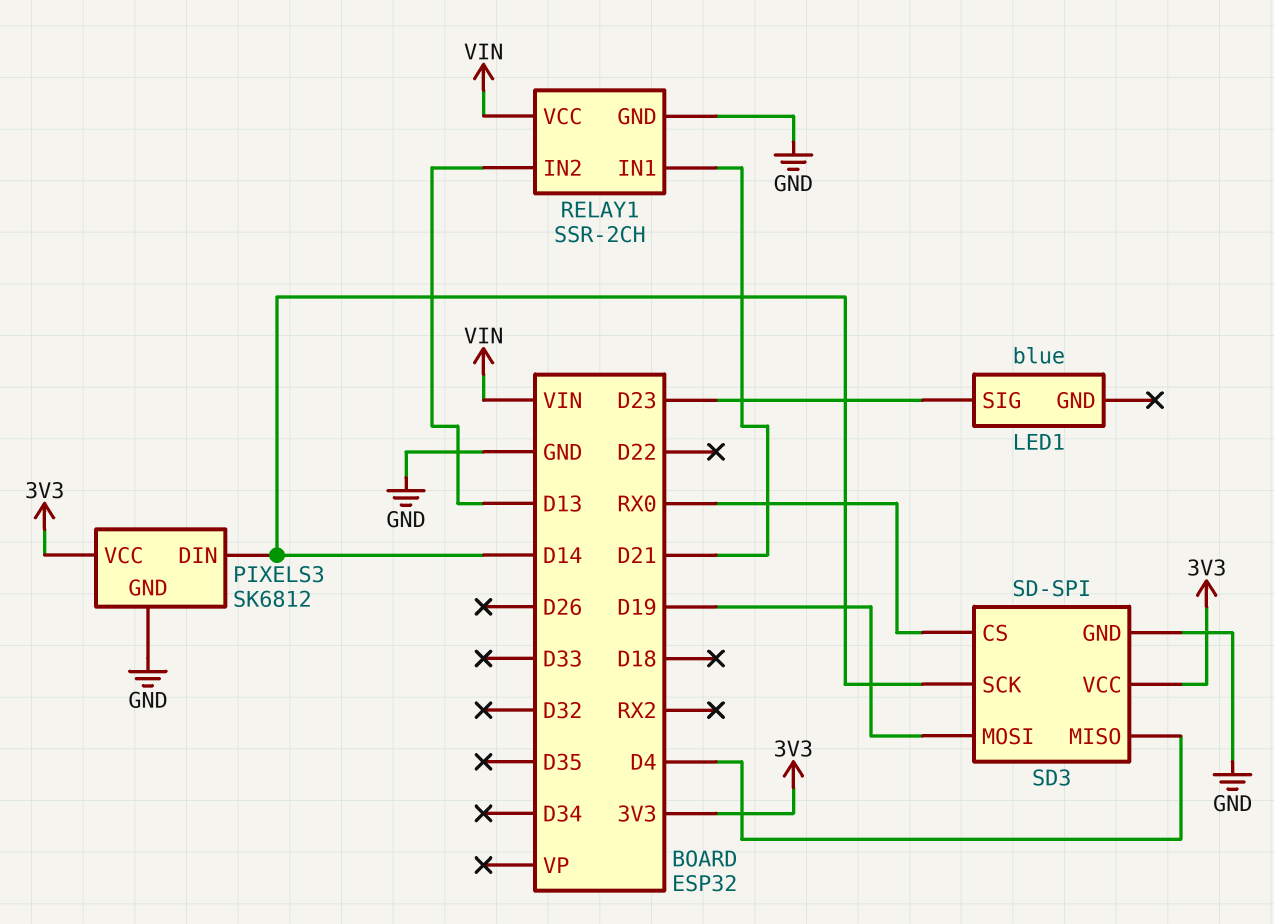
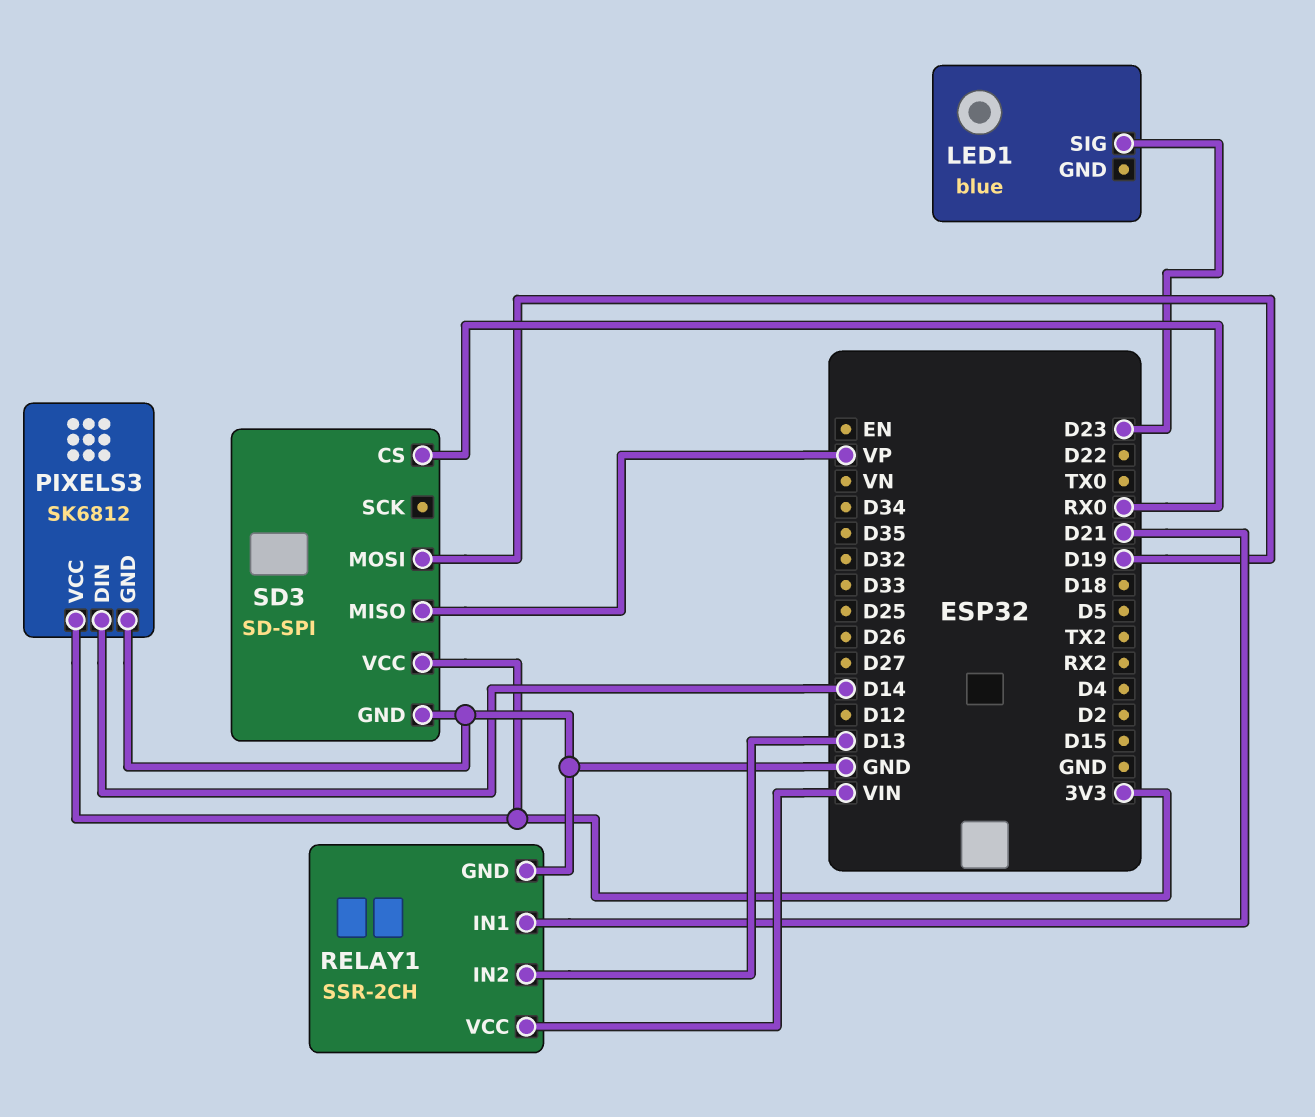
SD3 pin MISO: D4 -> VP
SD3 pin SCK: D14 -> none

